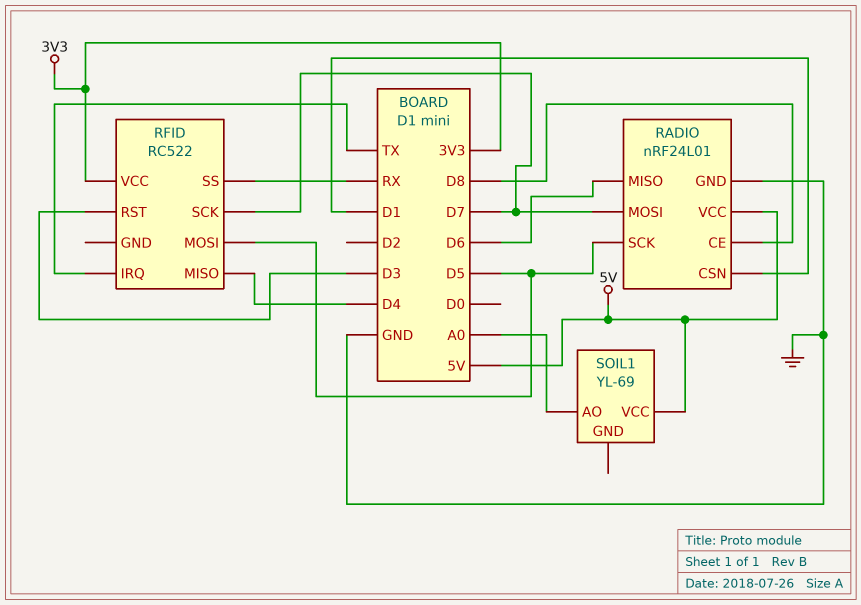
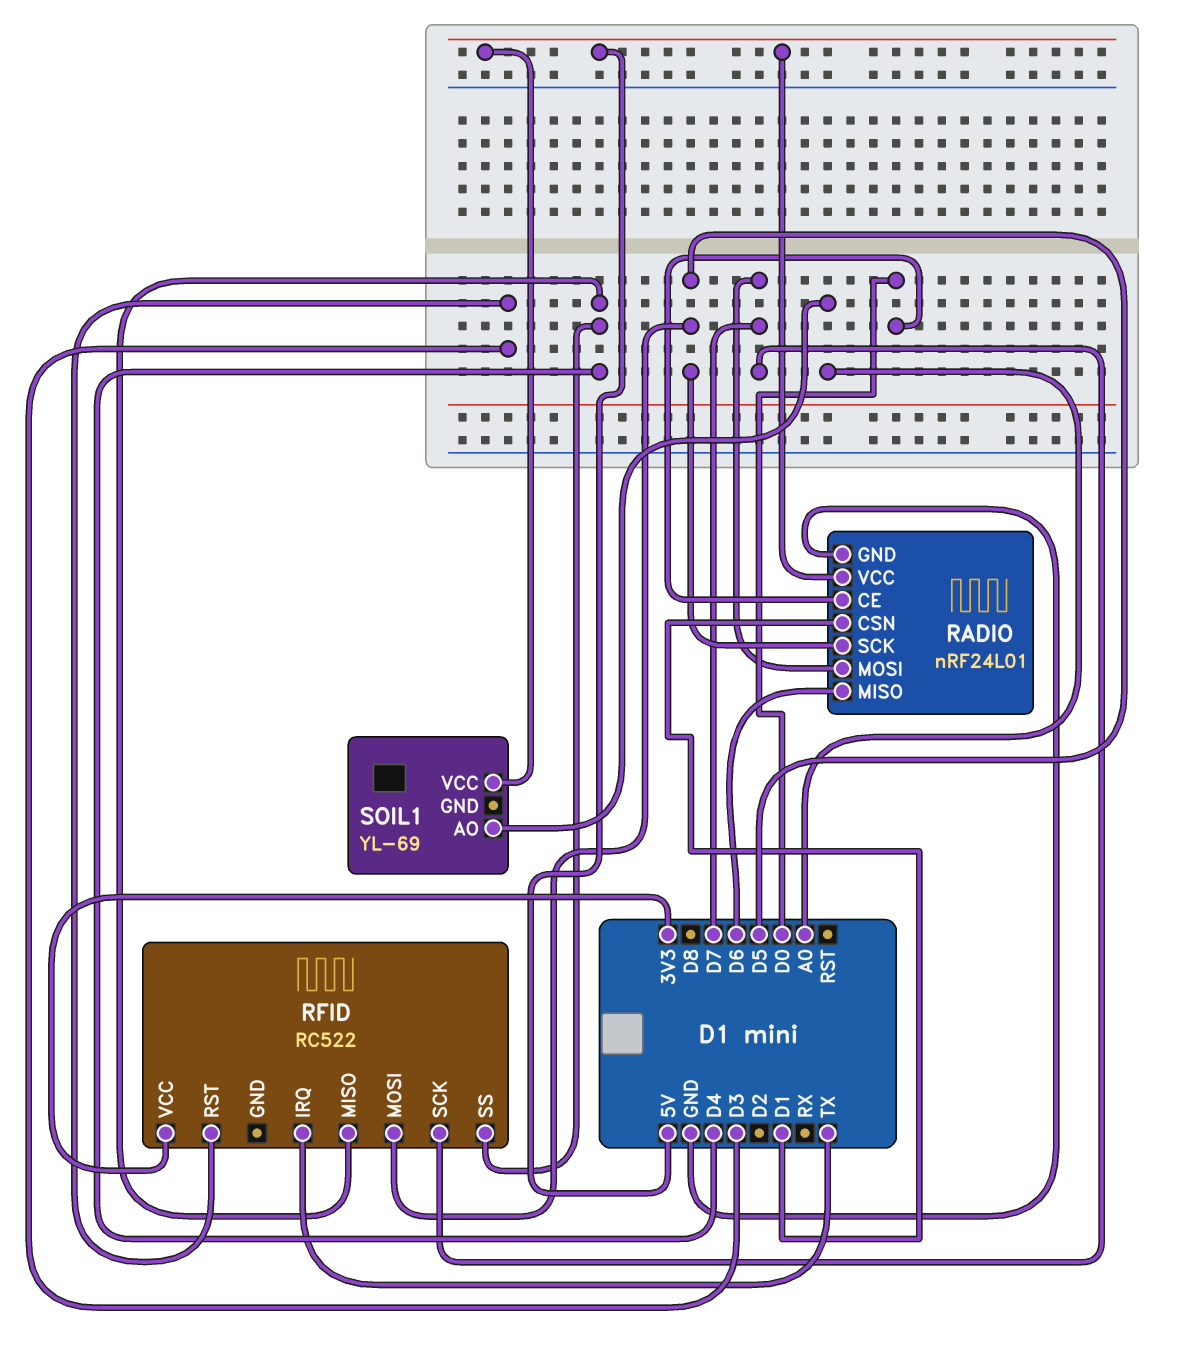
RADIO pin CE: D8 -> D0
RFID pin SS: RX -> D4

